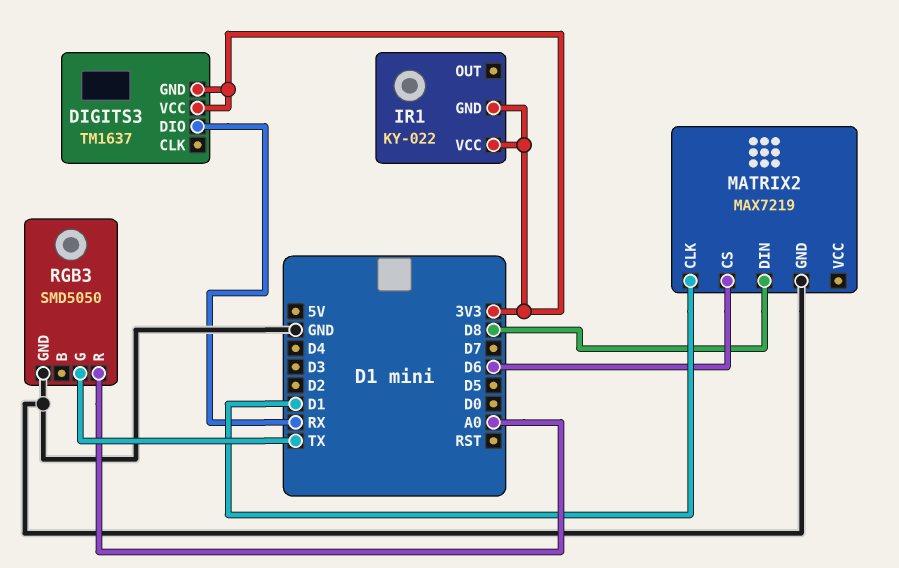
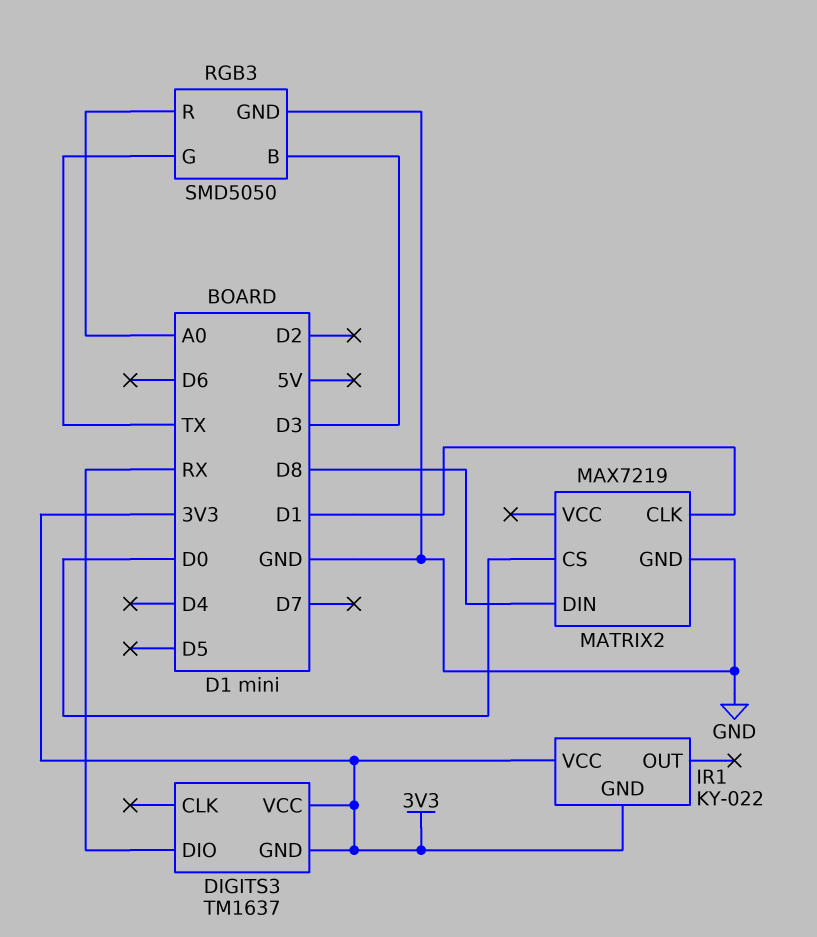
MATRIX2 pin CS: D6 -> D0
RGB3 pin B: none -> D3

